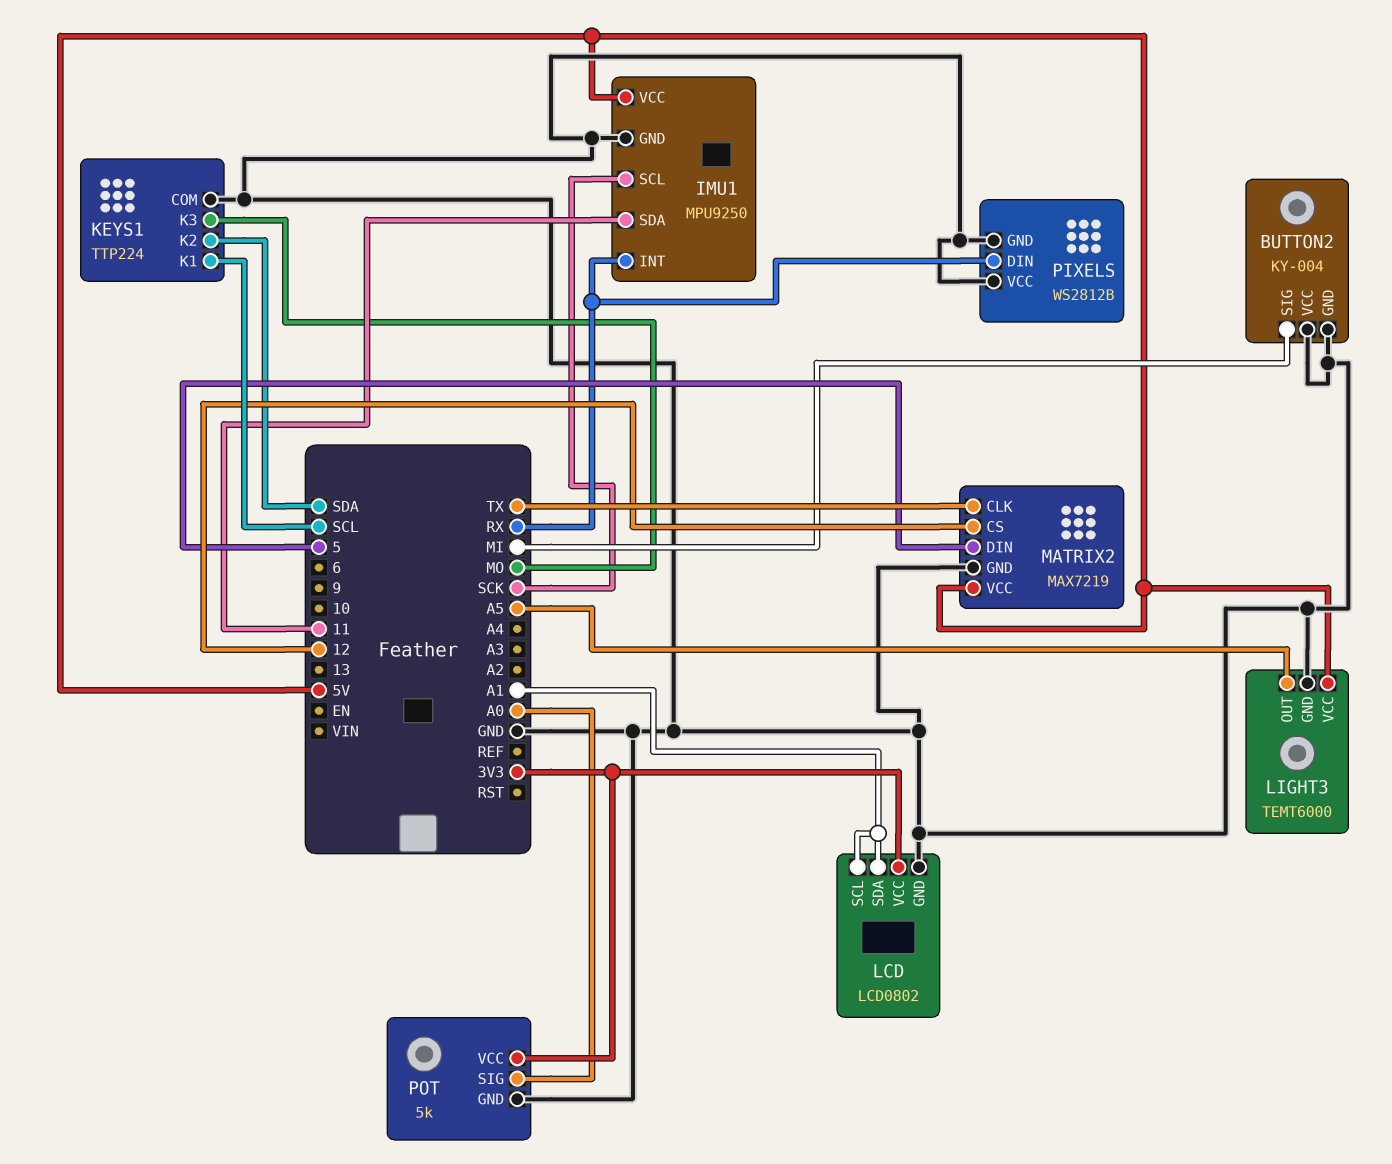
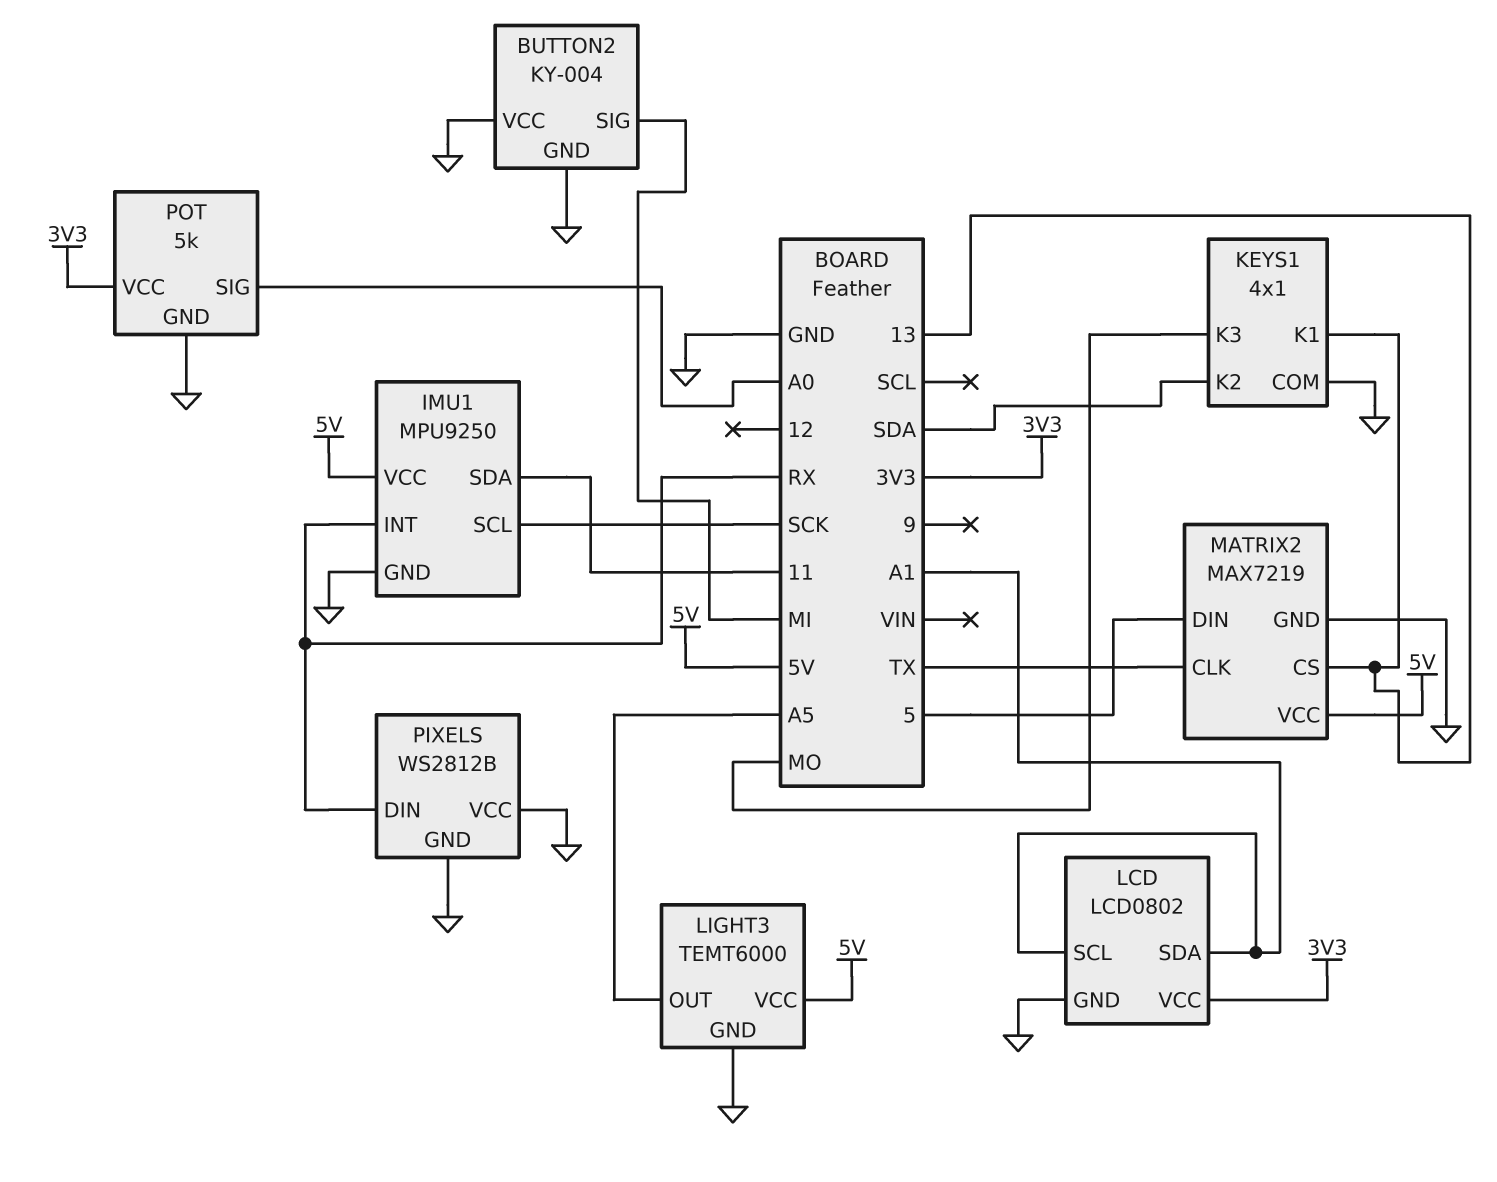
KEYS1: TTP224 -> 4x1
KEYS1 pin K1: SCL -> 13
MATRIX2 pin CS: 12 -> 13

